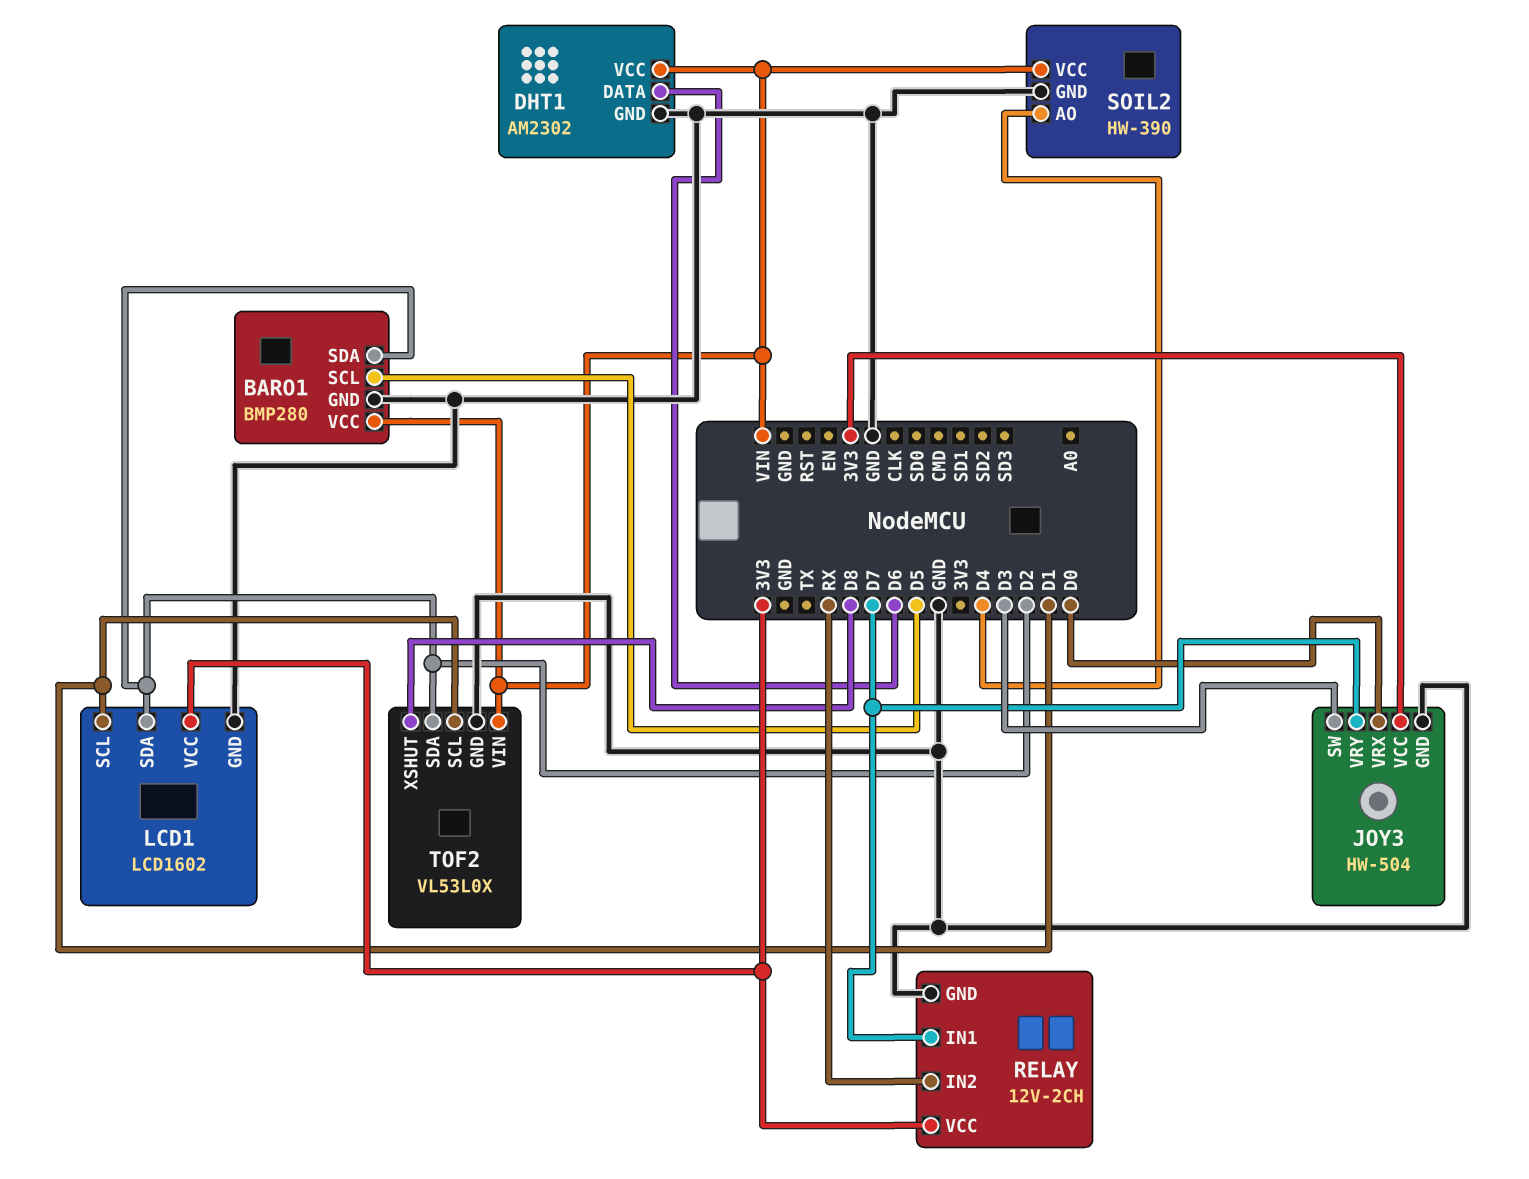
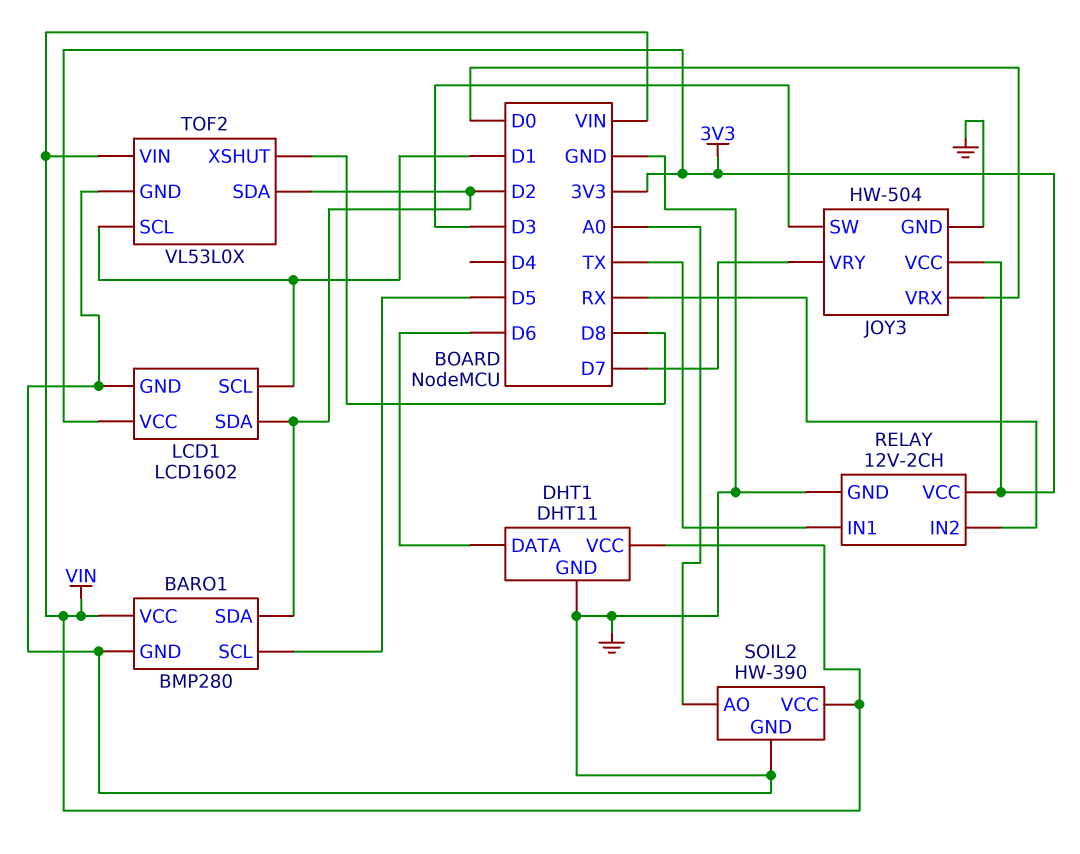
DHT1: AM2302 -> DHT11
RELAY pin IN1: D7 -> TX
SOIL2 pin AO: D4 -> A0

